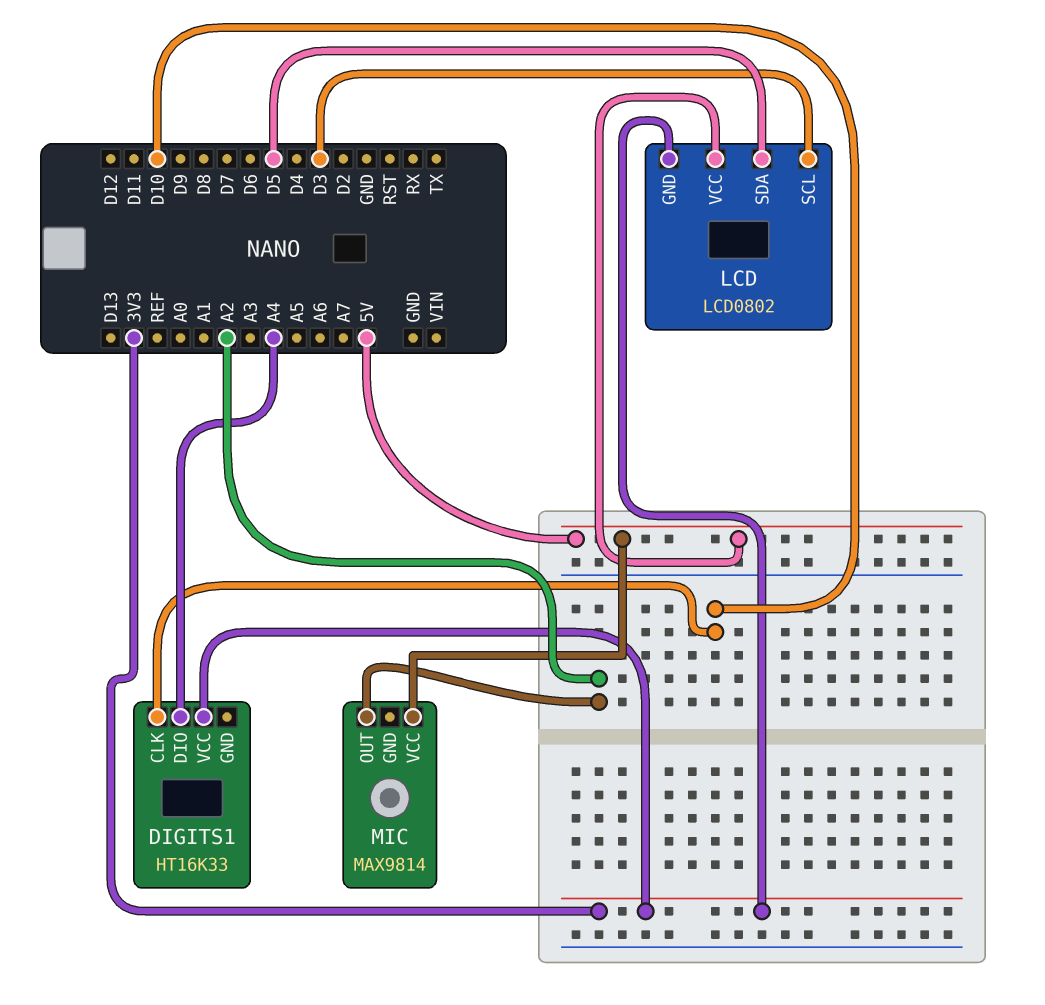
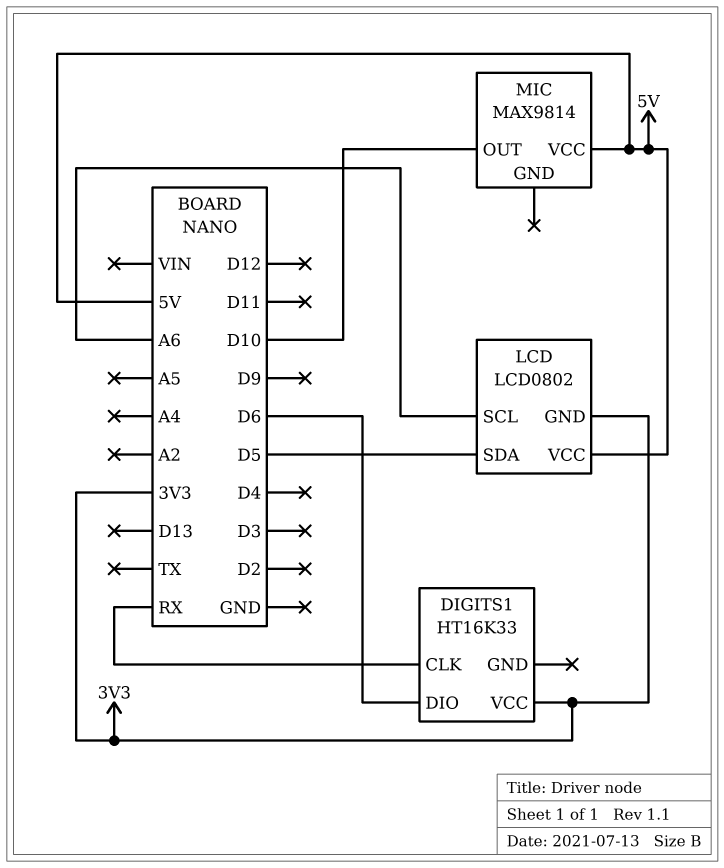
DIGITS1 pin CLK: D10 -> RX
DIGITS1 pin DIO: A4 -> D6
LCD pin SCL: D3 -> A6
MIC pin OUT: A2 -> D10

